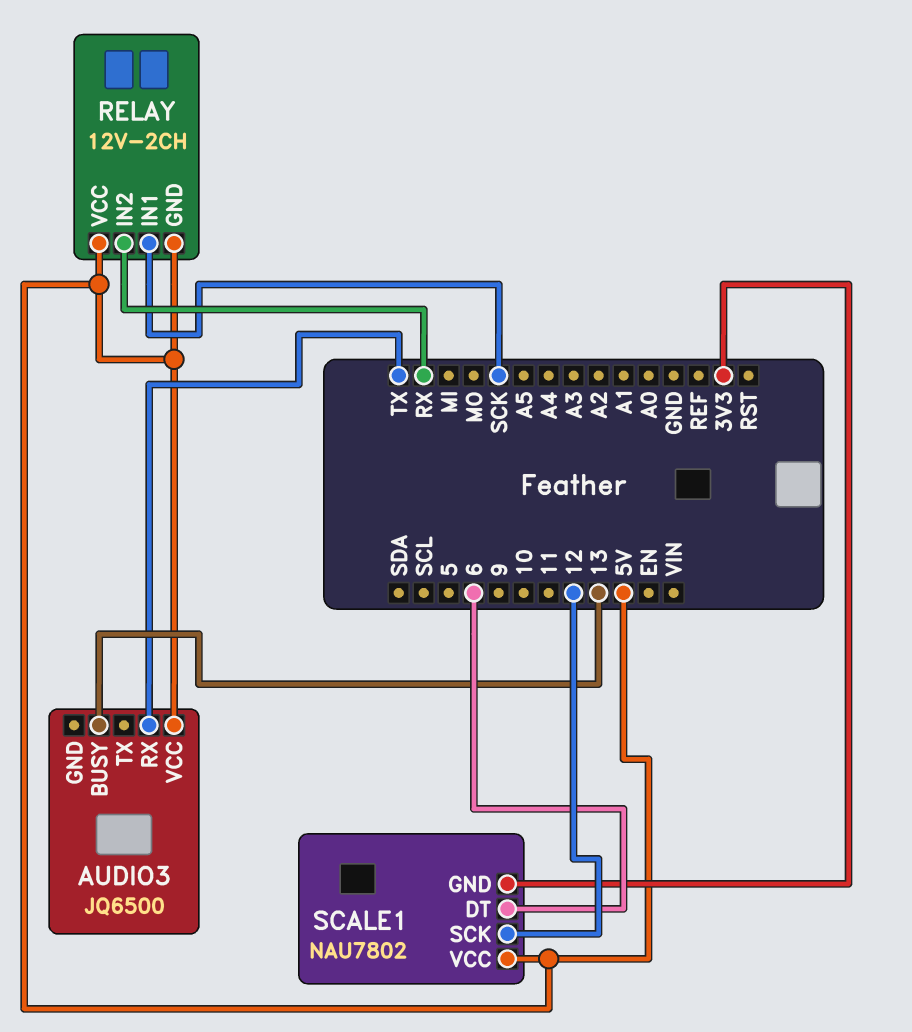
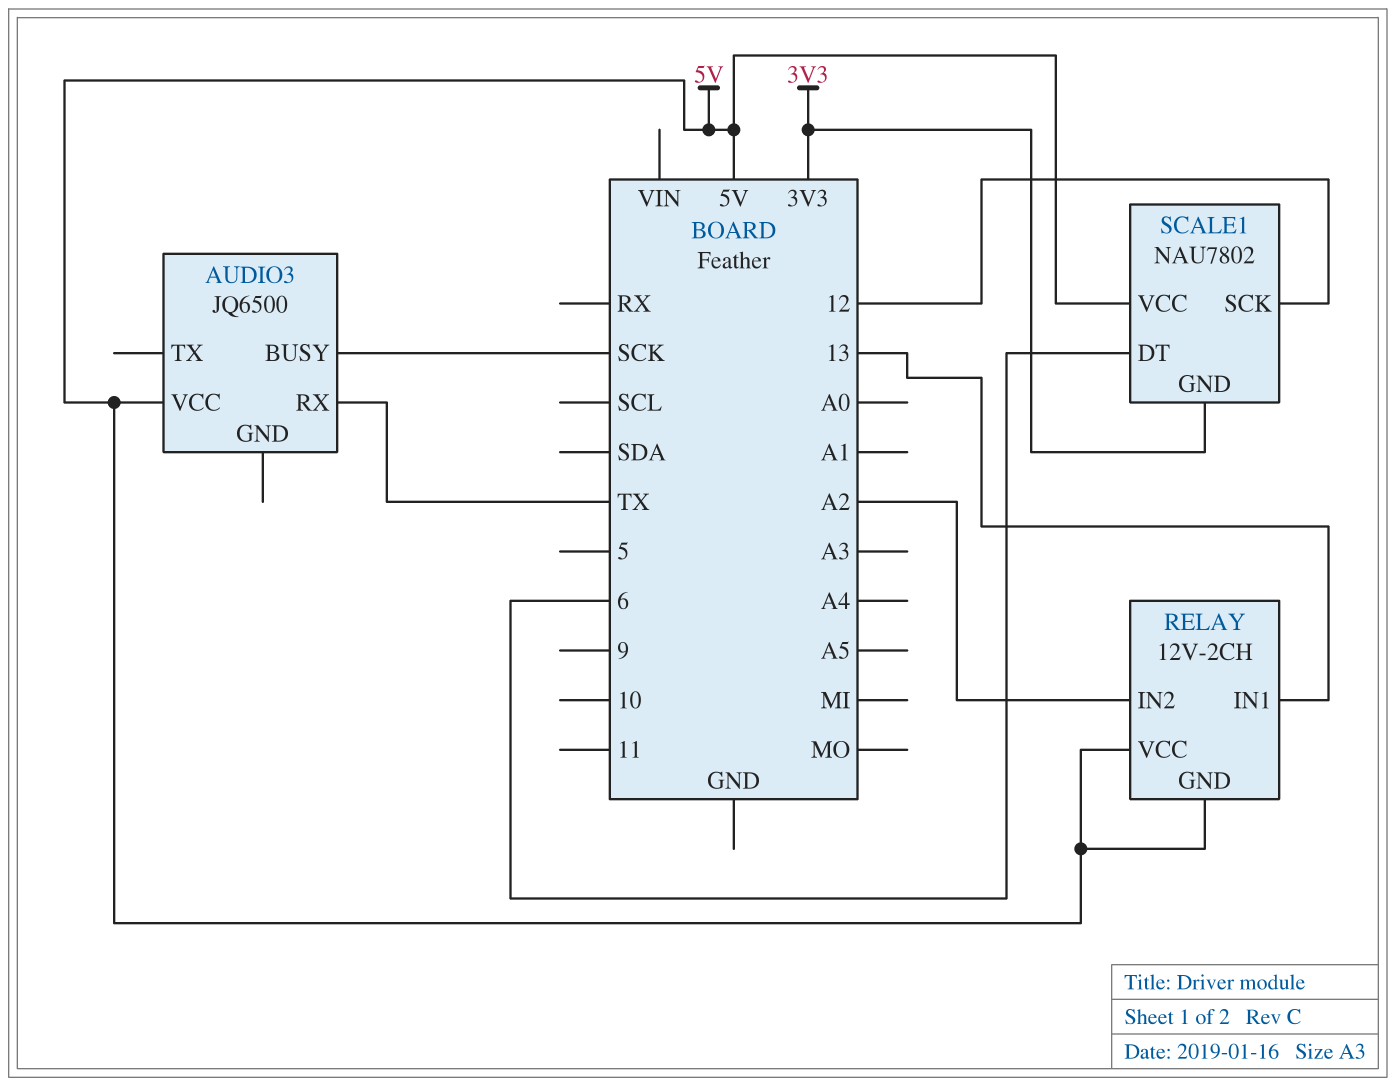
AUDIO3 pin BUSY: 13 -> SCK
RELAY pin IN1: SCK -> 13
RELAY pin IN2: RX -> A2

